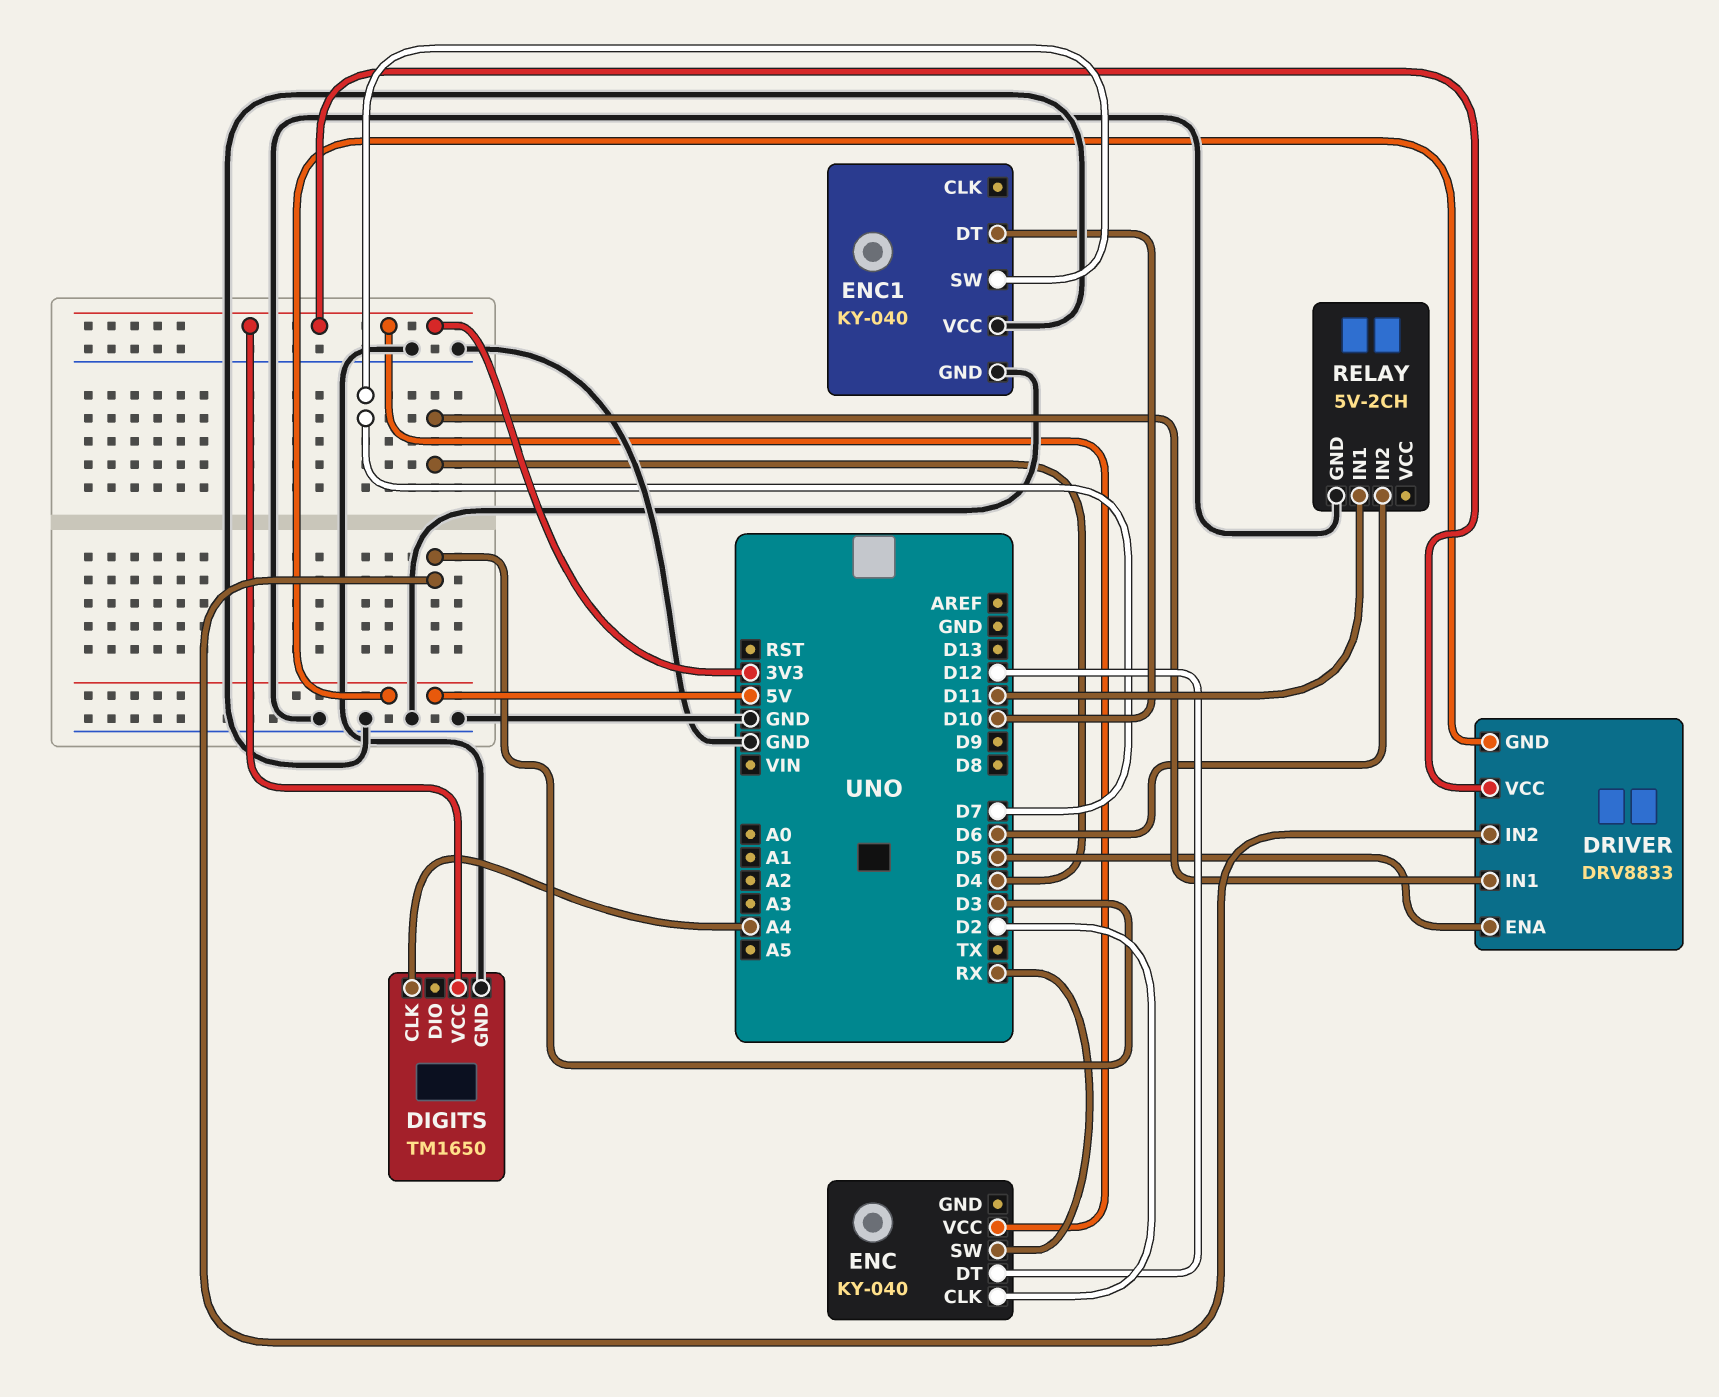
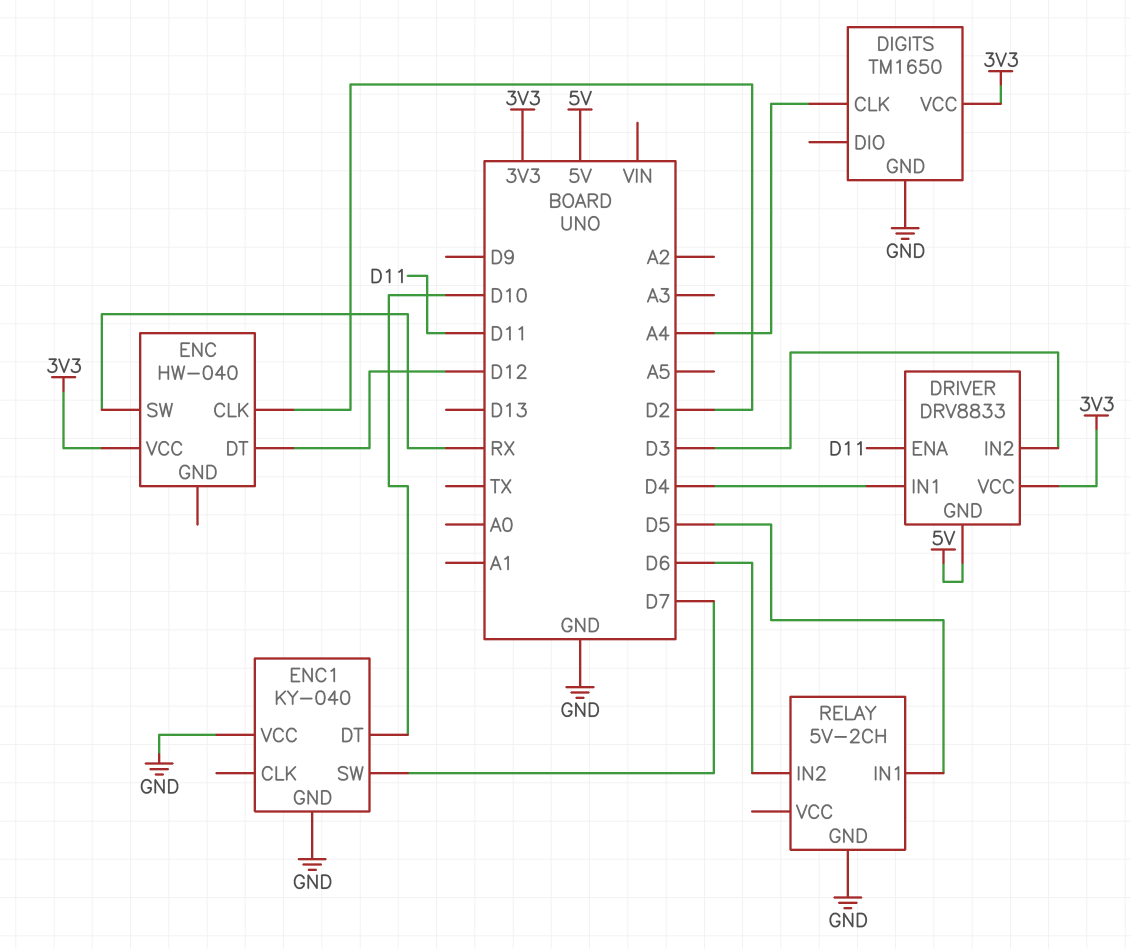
DRIVER pin ENA: D5 -> D11
ENC: KY-040 -> HW-040
RELAY pin IN1: D11 -> D5

